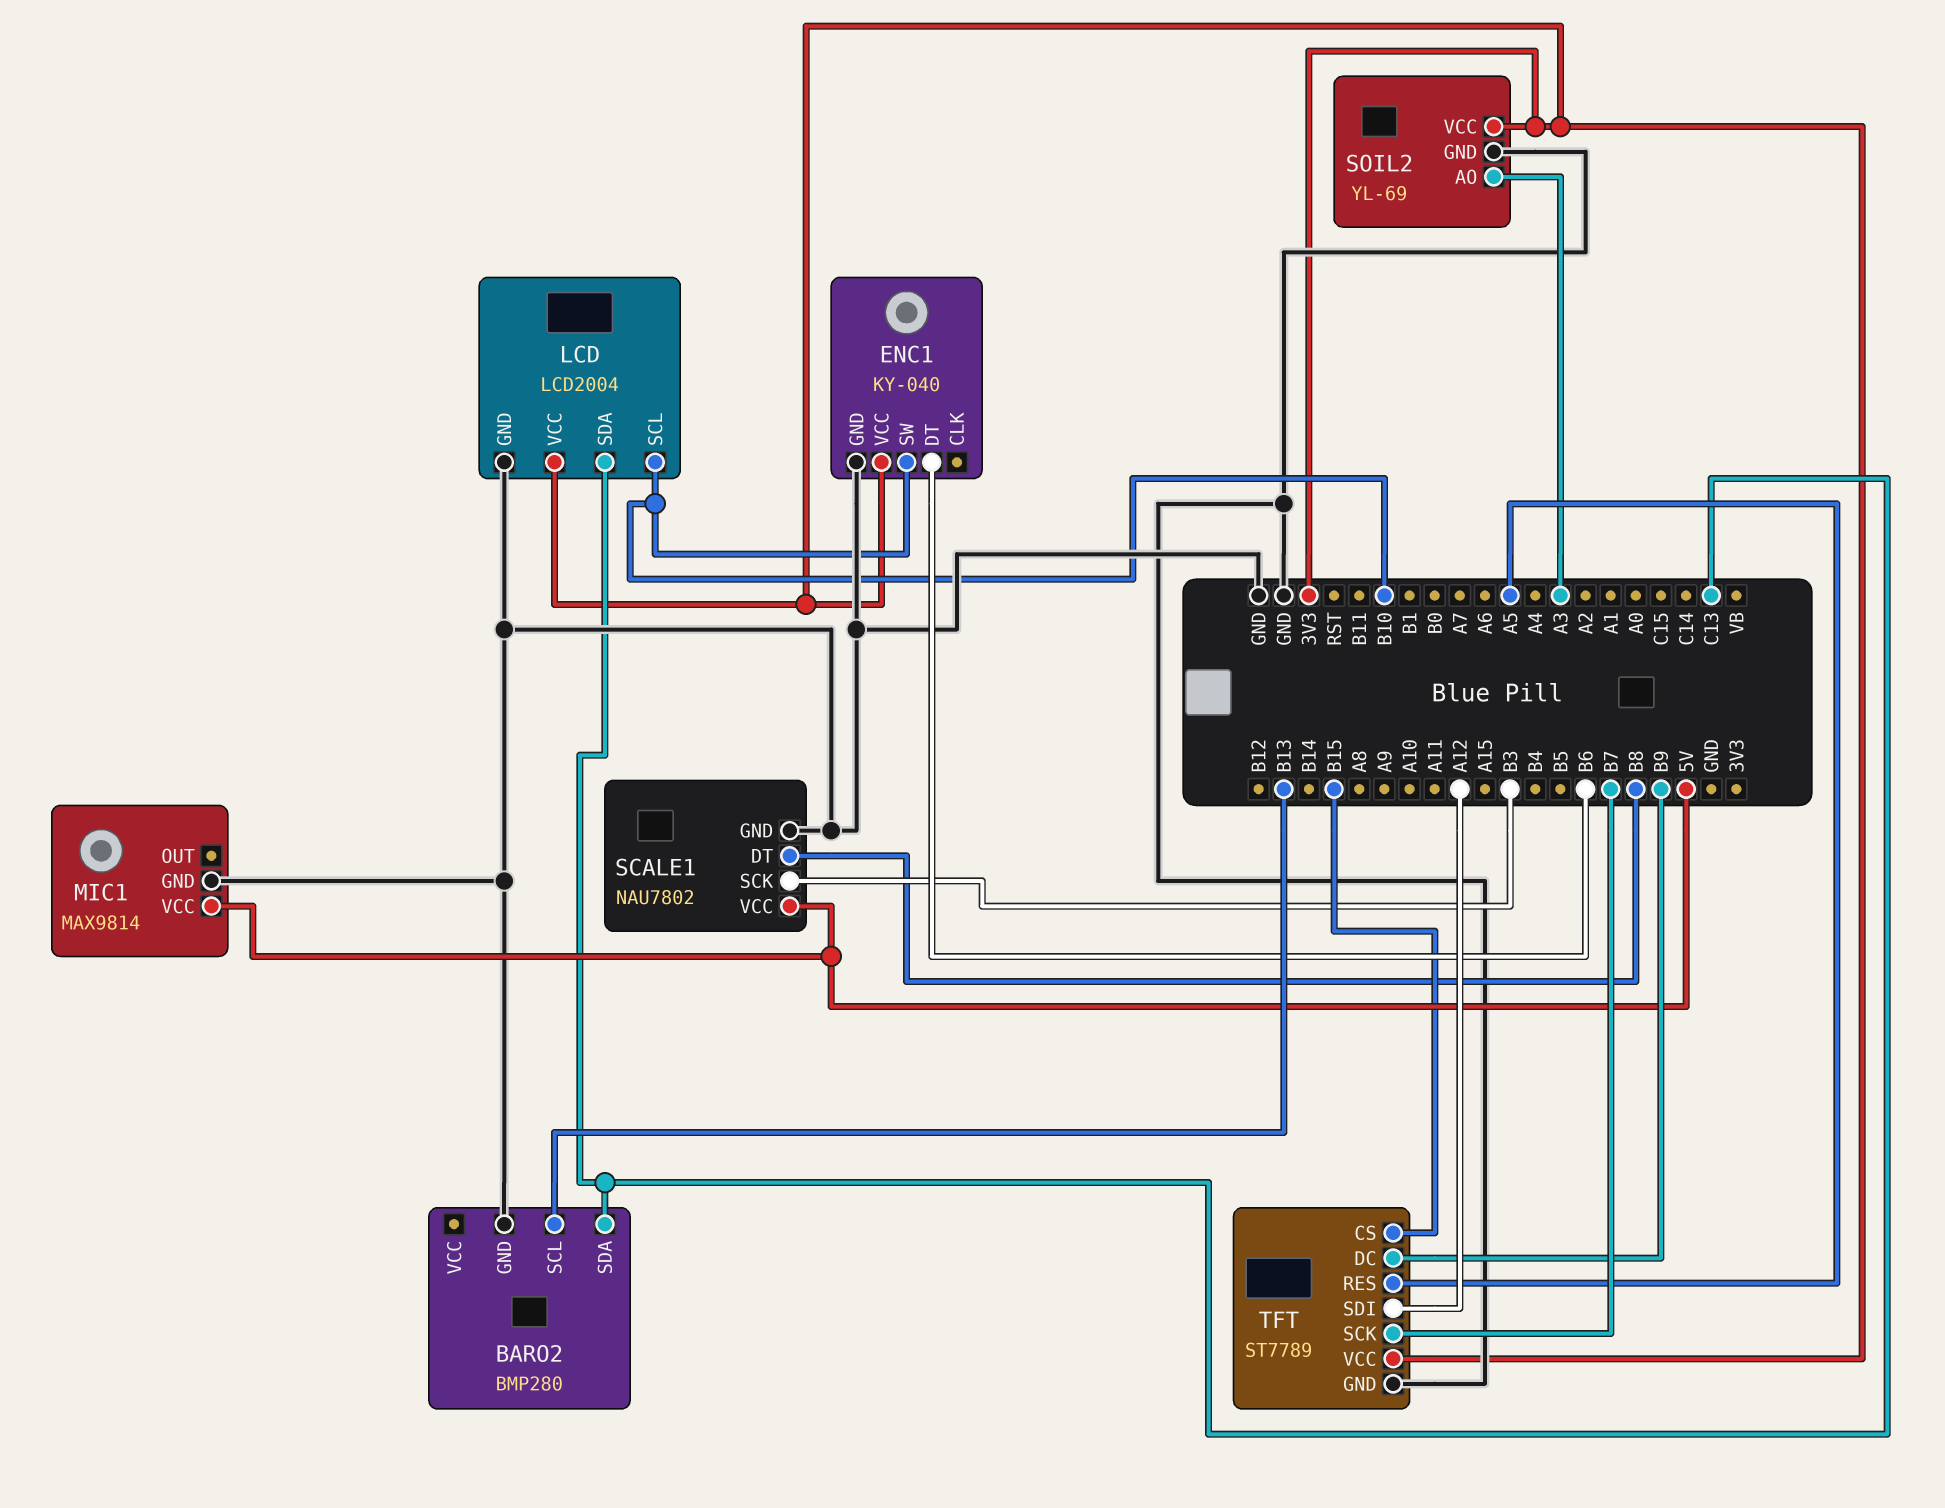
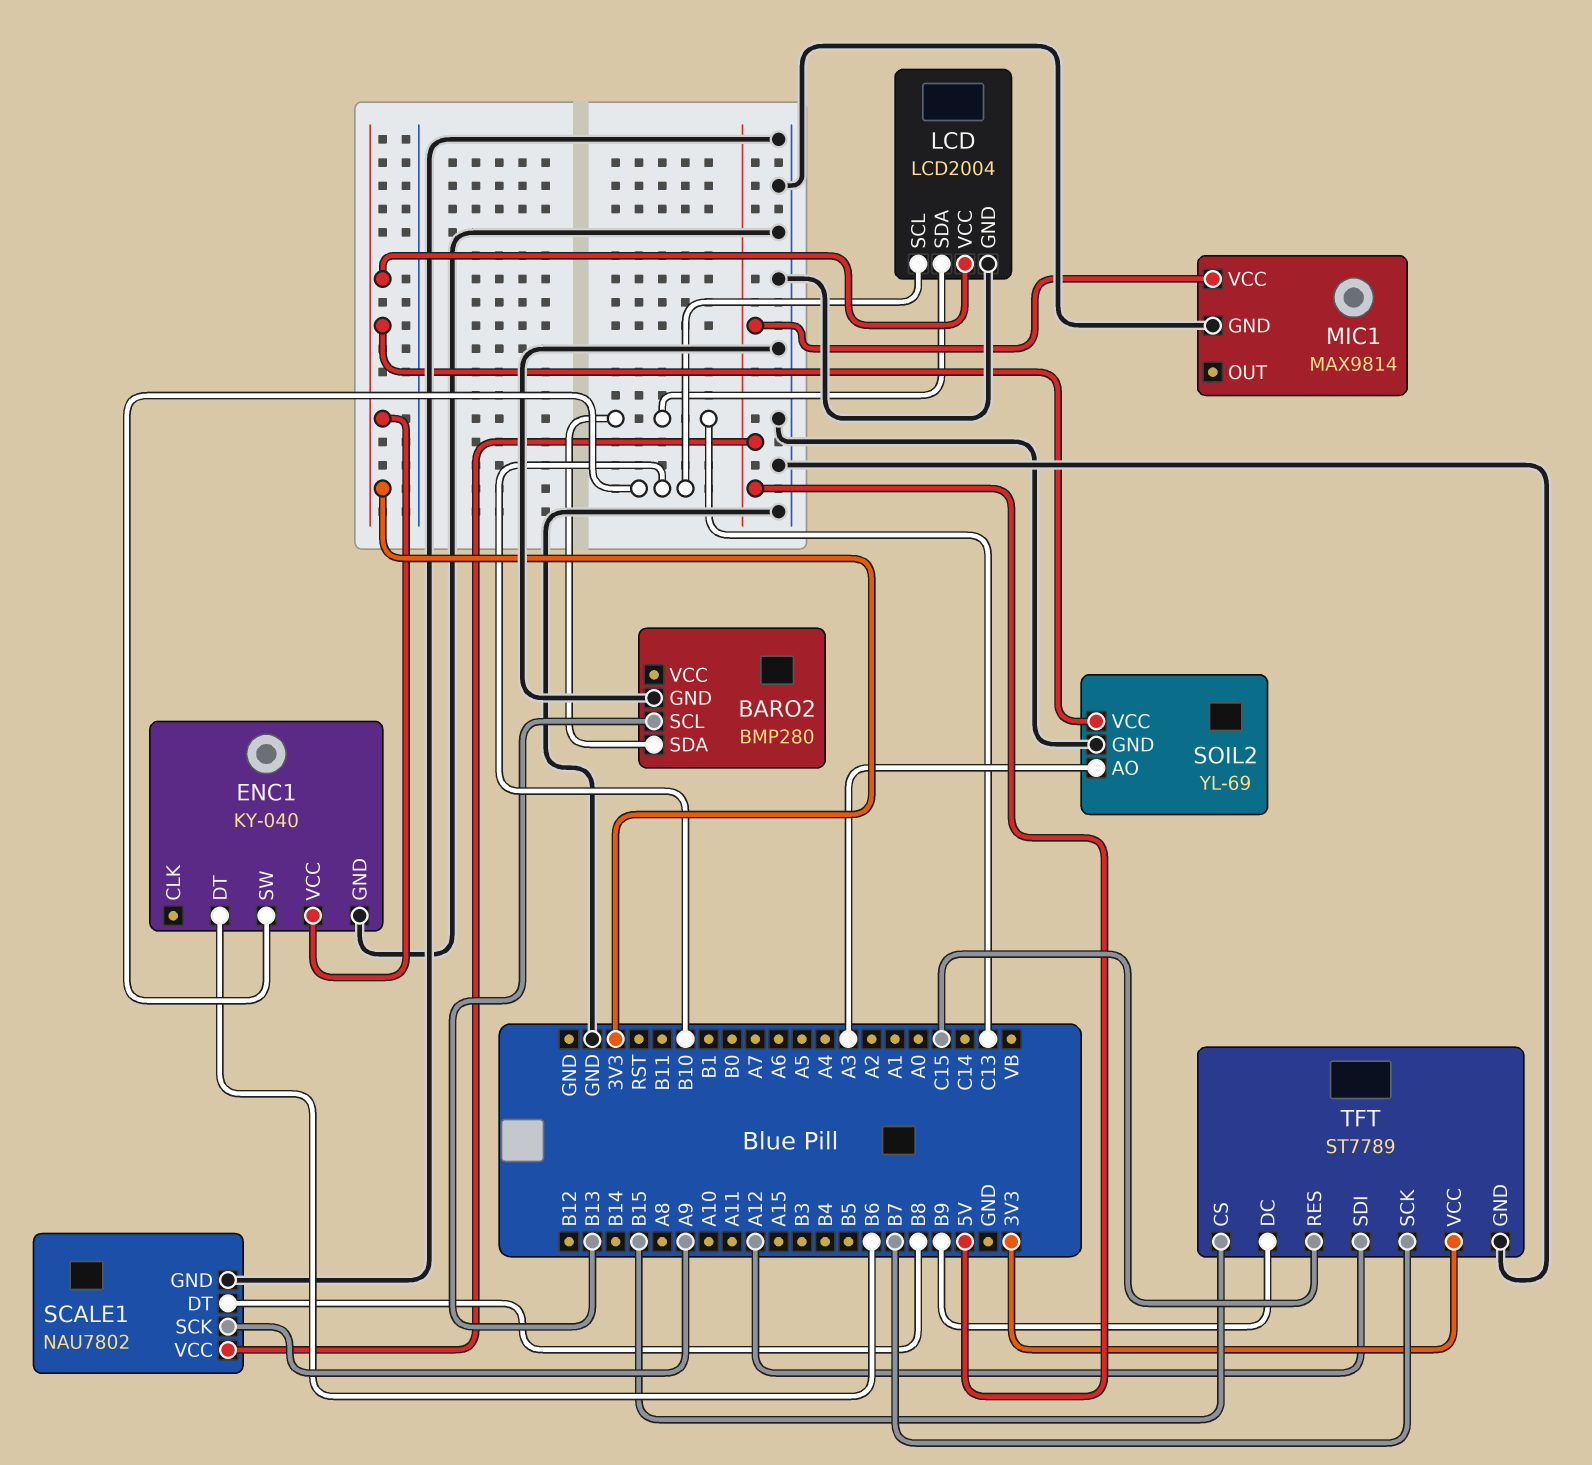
SCALE1 pin SCK: B3 -> A9
TFT pin RES: A5 -> C15

